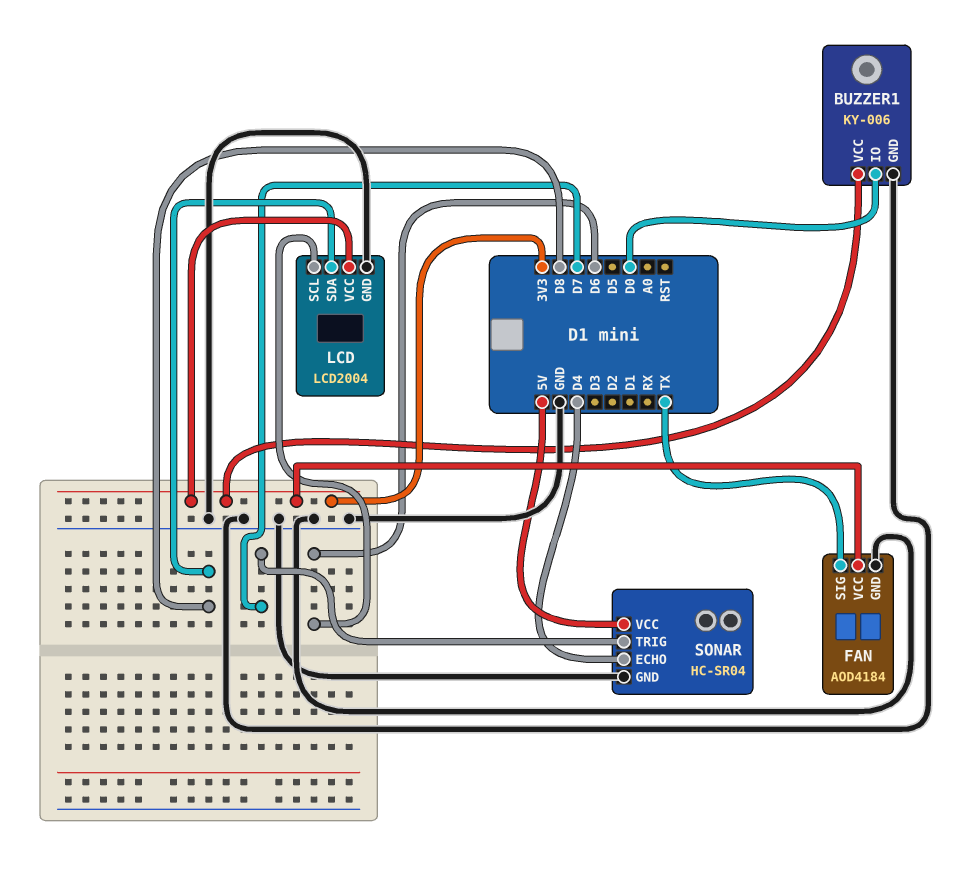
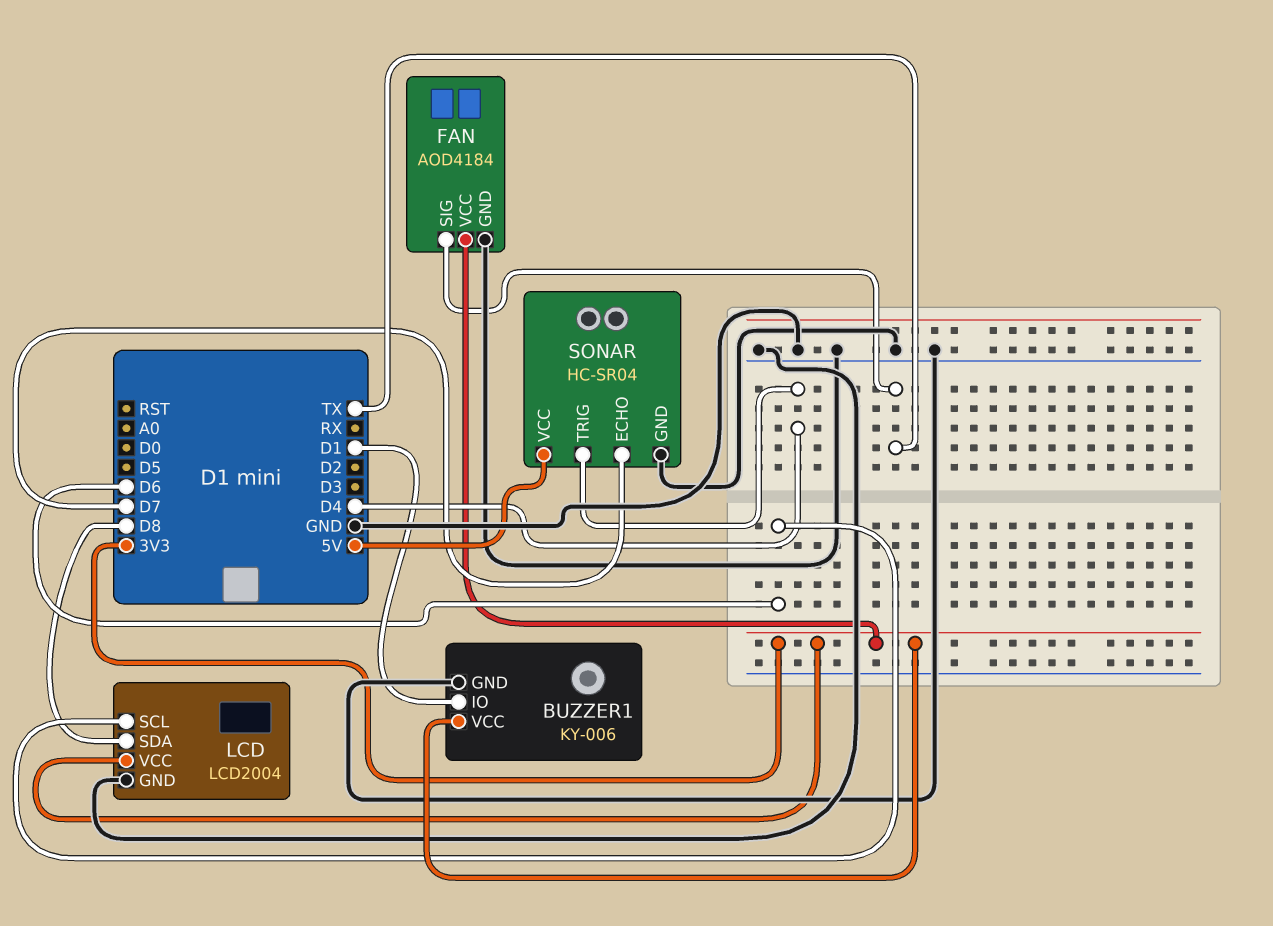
BUZZER1 pin IO: D0 -> D1
SONAR pin ECHO: D4 -> D7
SONAR pin TRIG: D7 -> D4

